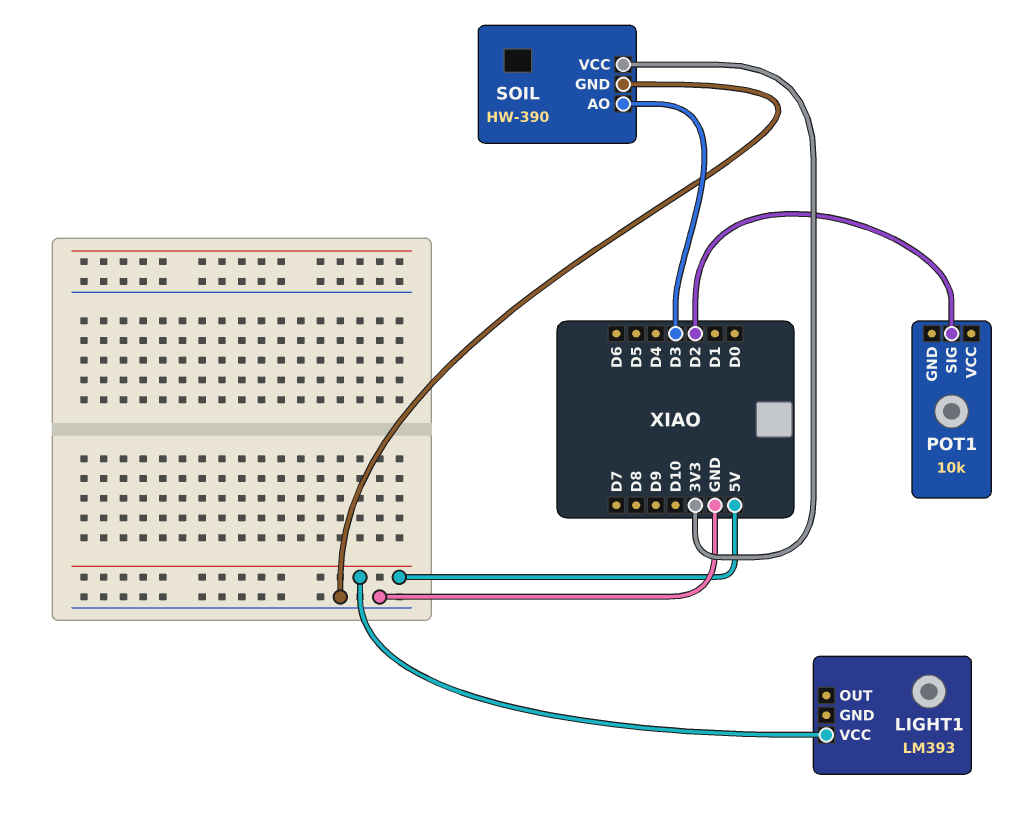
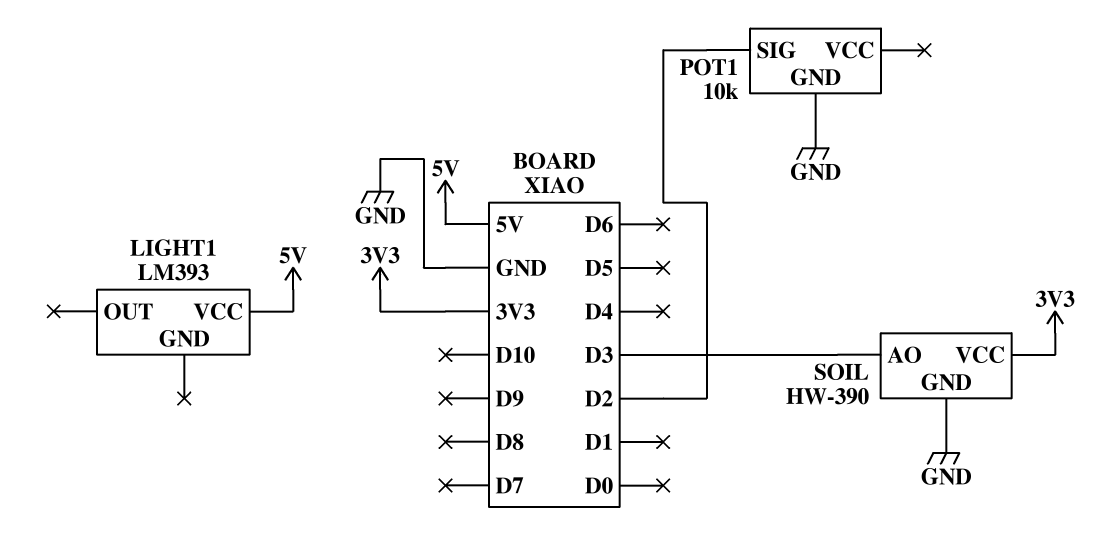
POT1 pin GND: none -> GND

